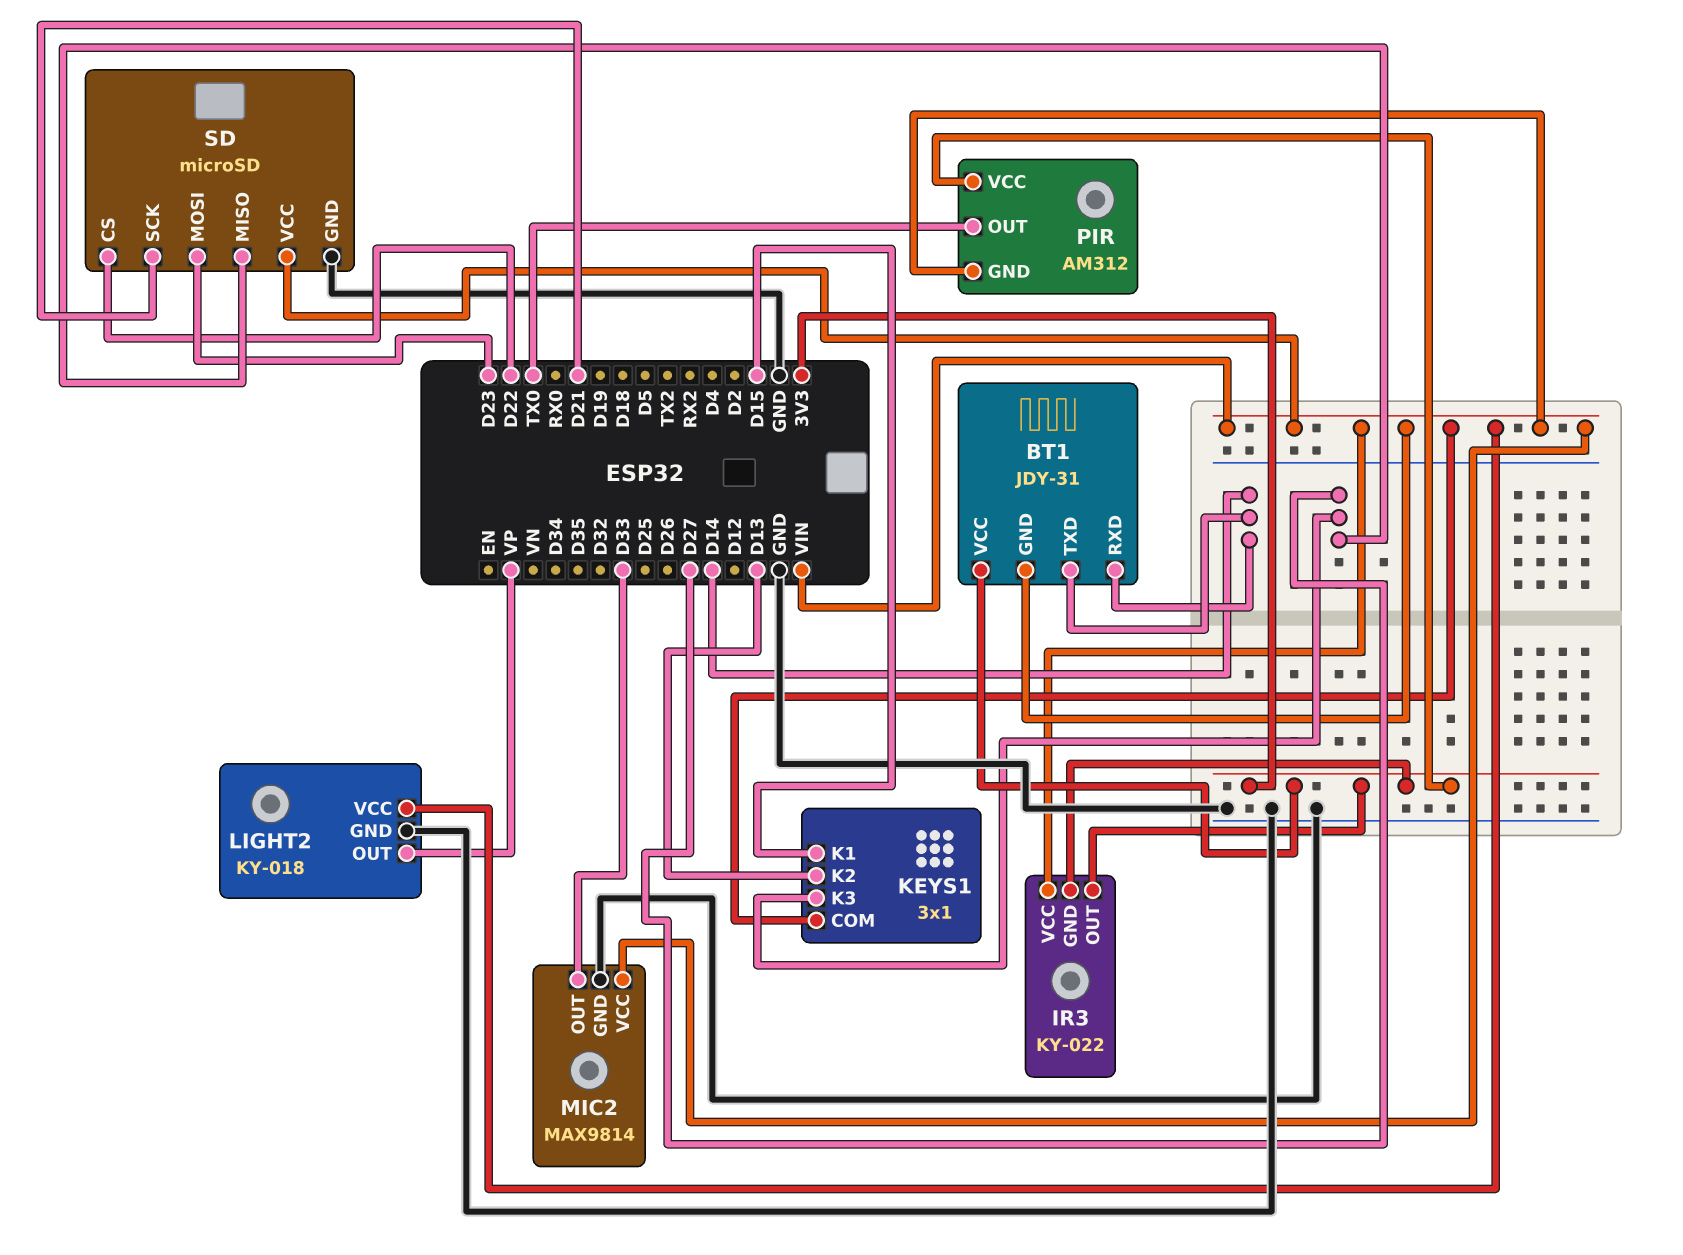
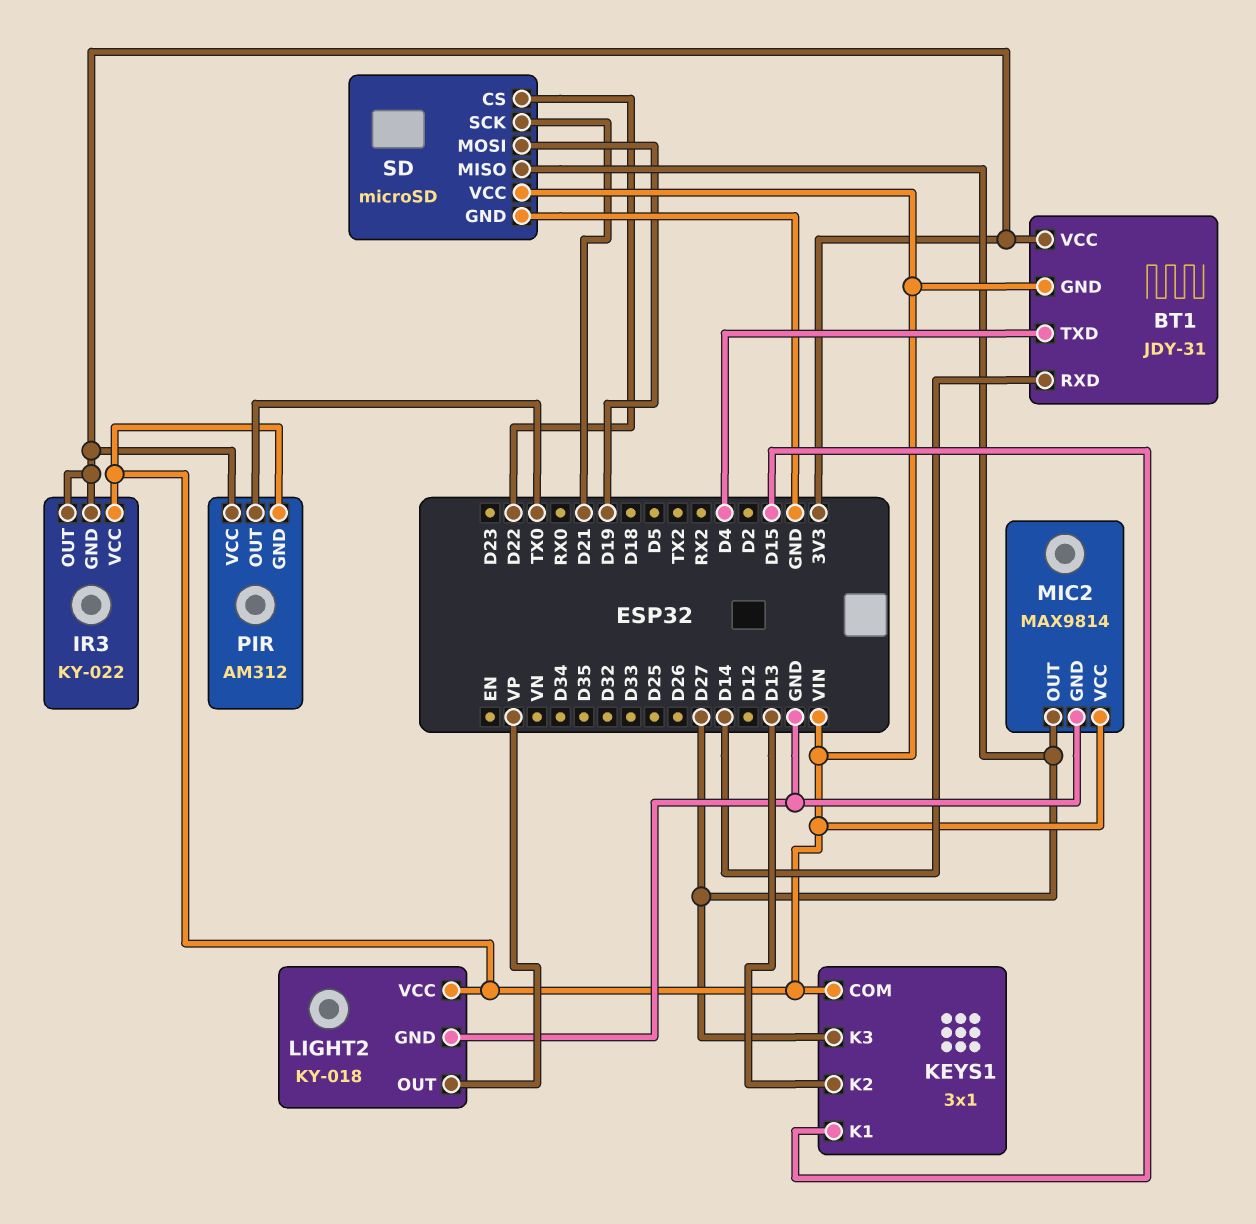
BT1 pin TXD: D14 -> D4
MIC2 pin OUT: D33 -> D27
SD pin MOSI: D23 -> D19

